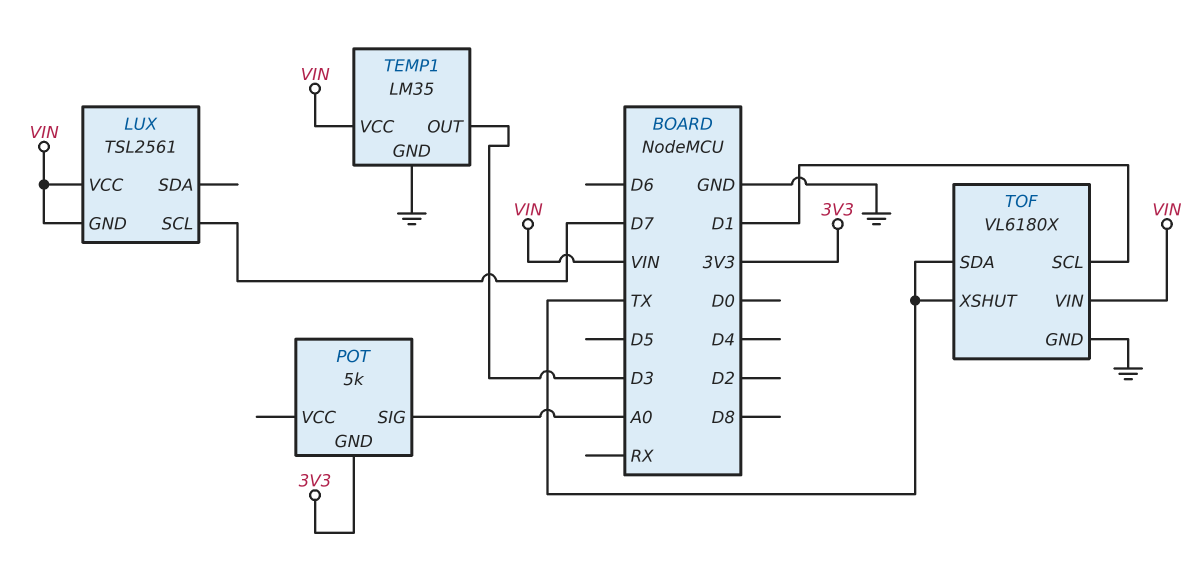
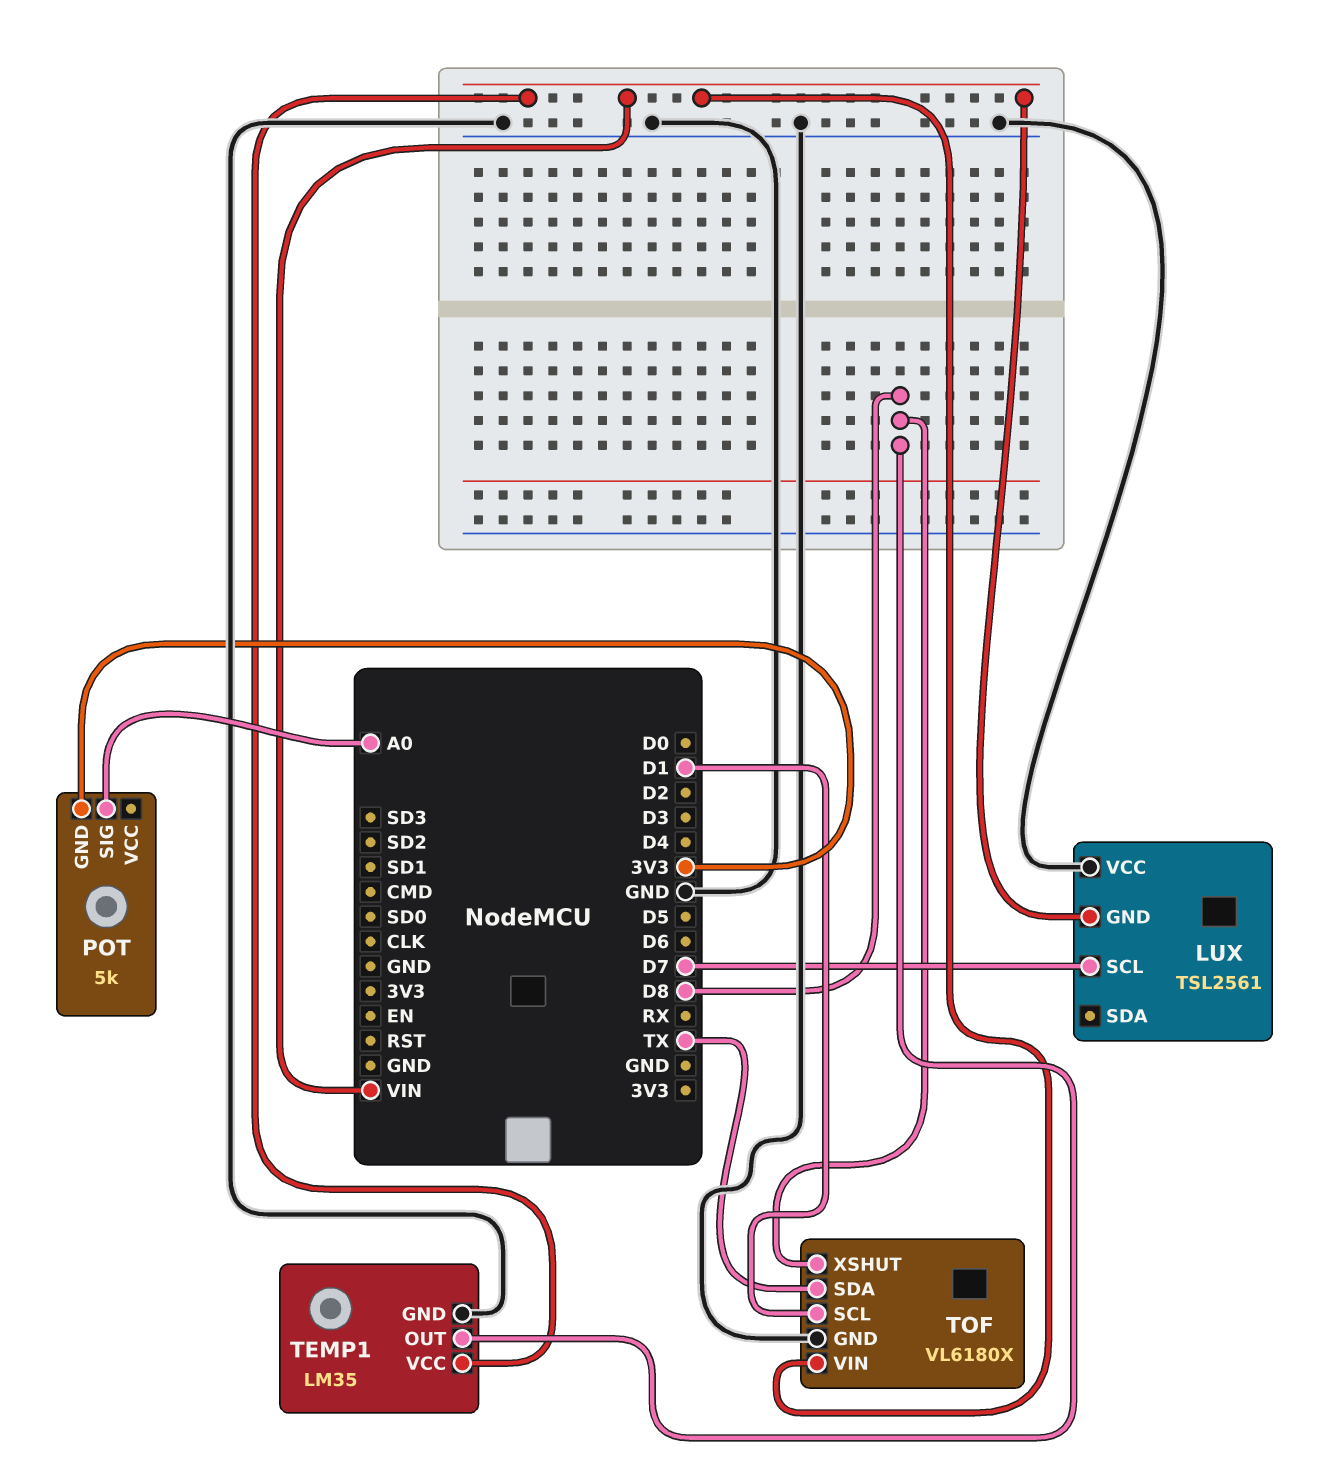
LUX pin VCC: VIN -> GND
TEMP1 pin OUT: D3 -> D8
TOF pin XSHUT: TX -> D8

